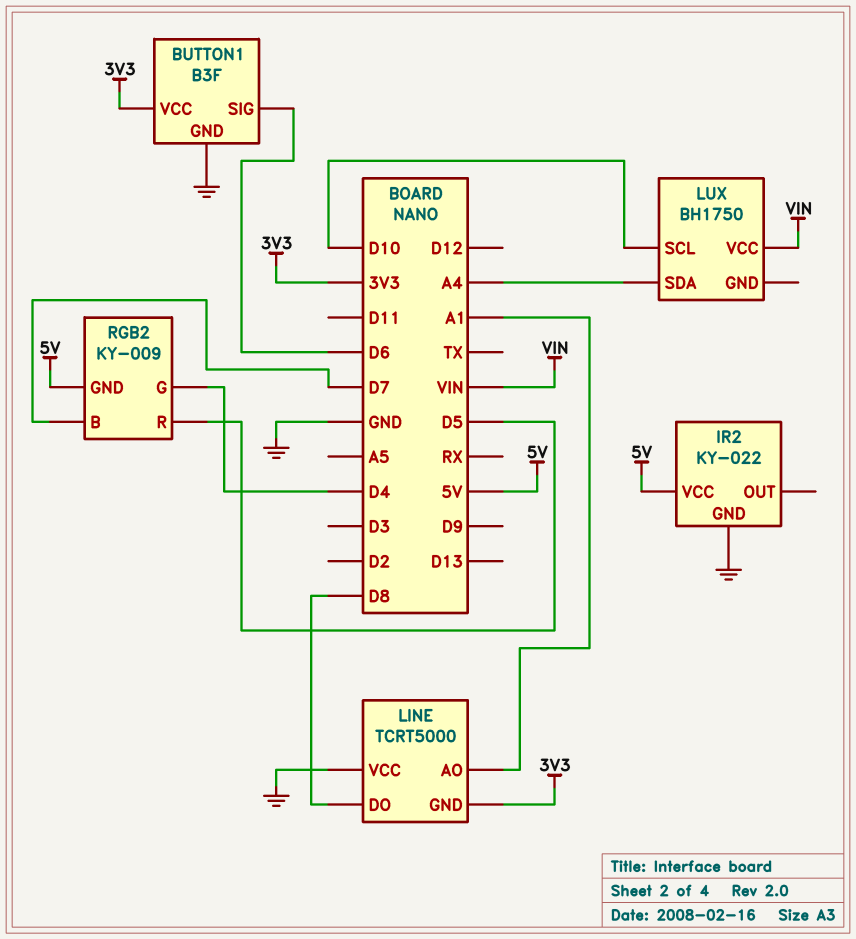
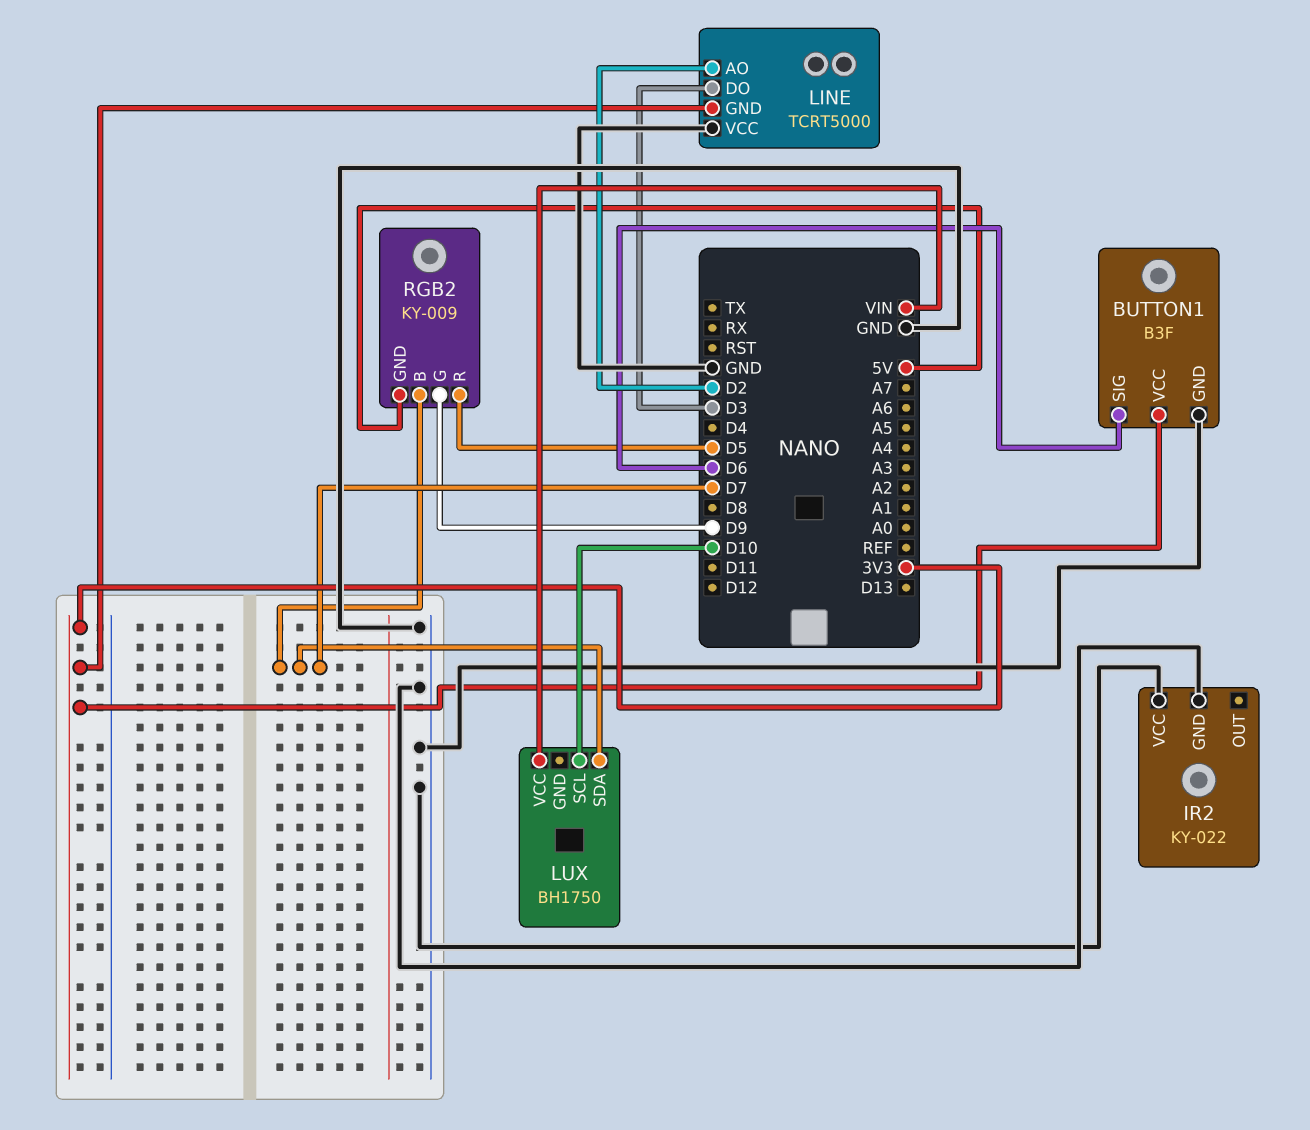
IR2 pin VCC: 5V -> GND
LINE pin AO: A1 -> D2
LINE pin DO: D8 -> D3
LUX pin SDA: A4 -> D7
RGB2 pin G: D4 -> D9

